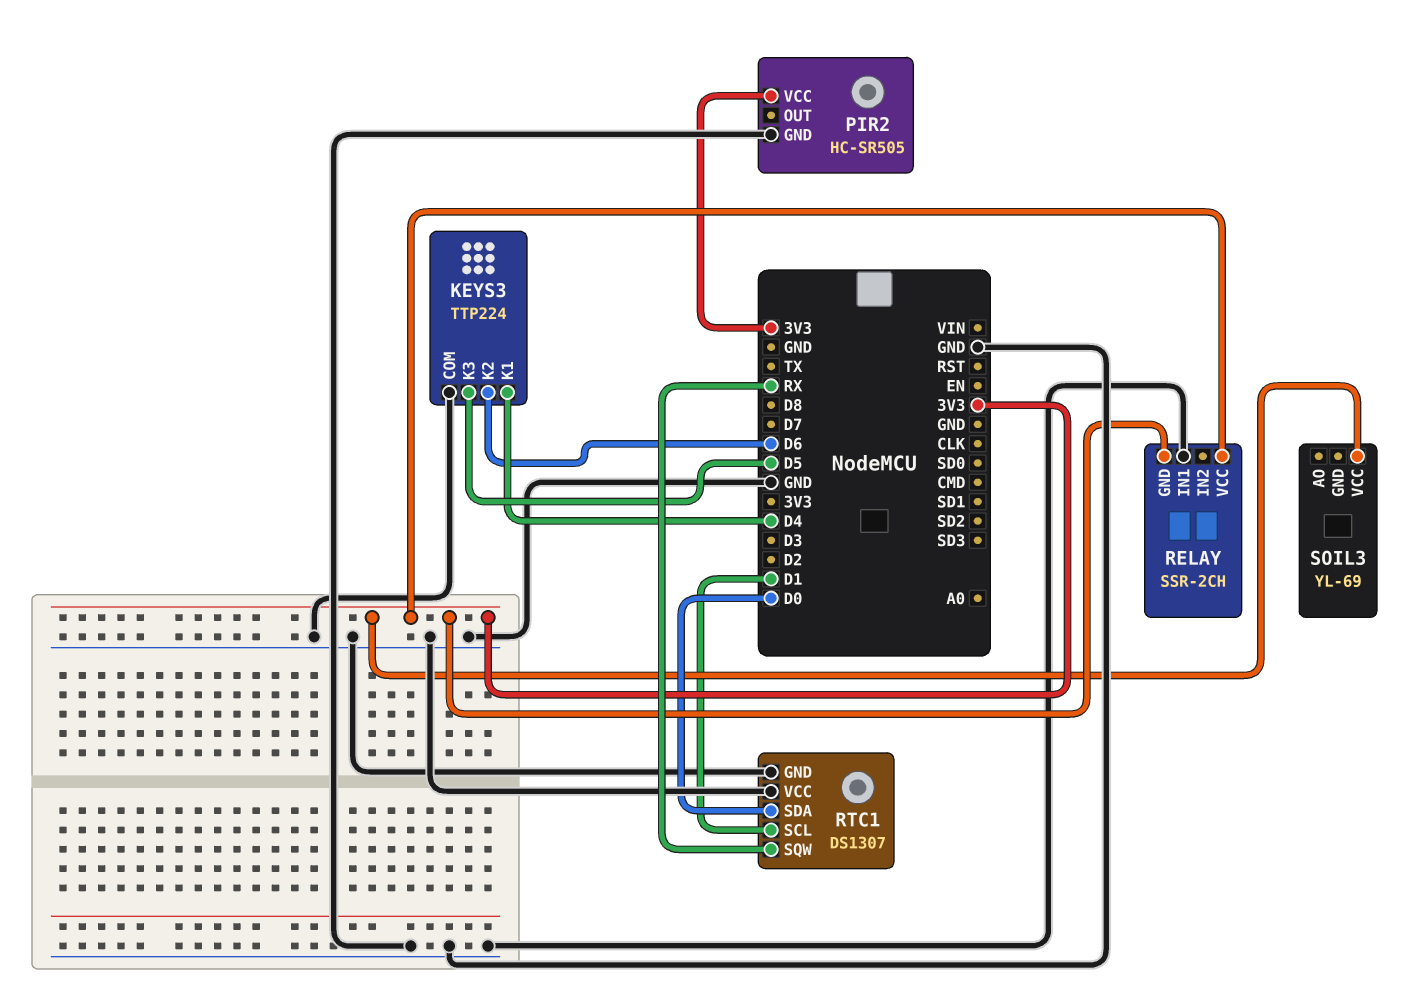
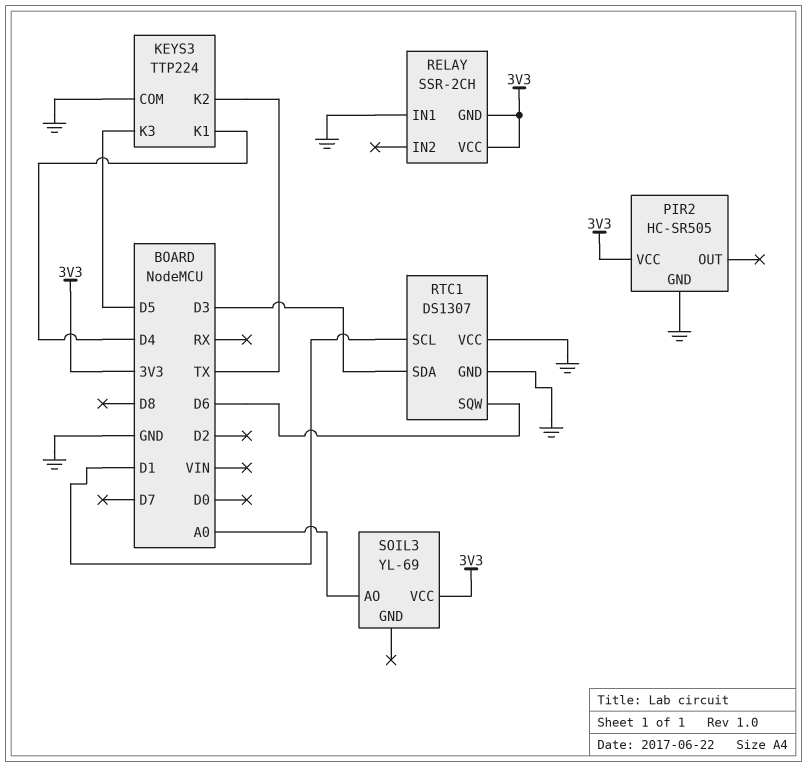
KEYS3 pin K2: D6 -> TX
RTC1 pin SDA: D0 -> D3
RTC1 pin SQW: RX -> D6
SOIL3 pin AO: none -> A0

